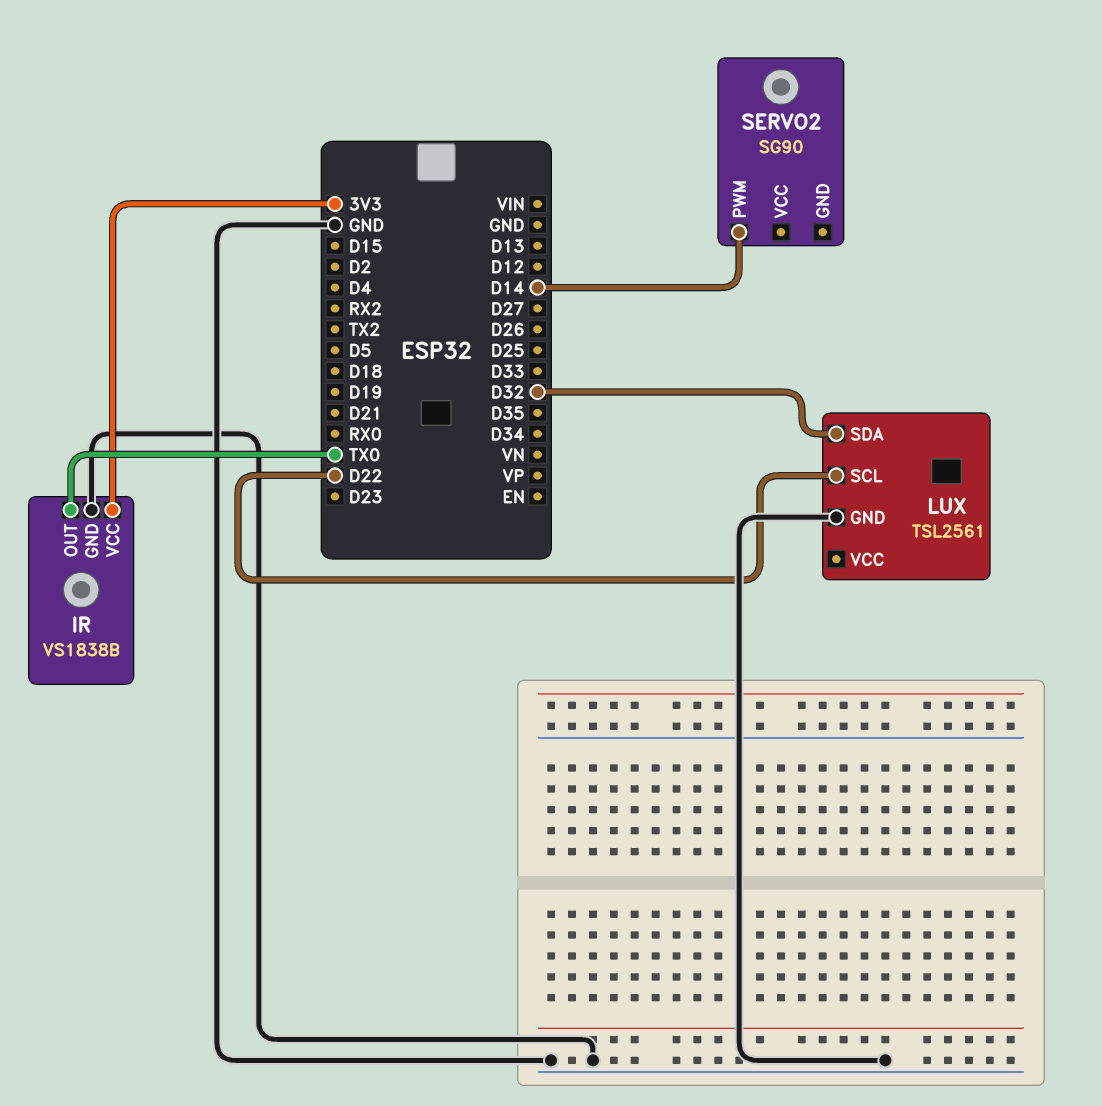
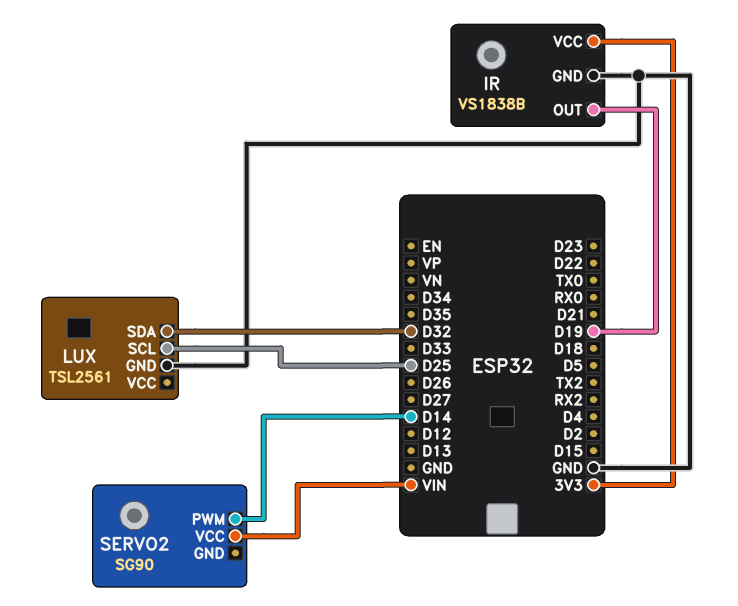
IR pin OUT: TX0 -> D19
LUX pin SCL: D22 -> D25
SERVO2 pin VCC: none -> VIN

